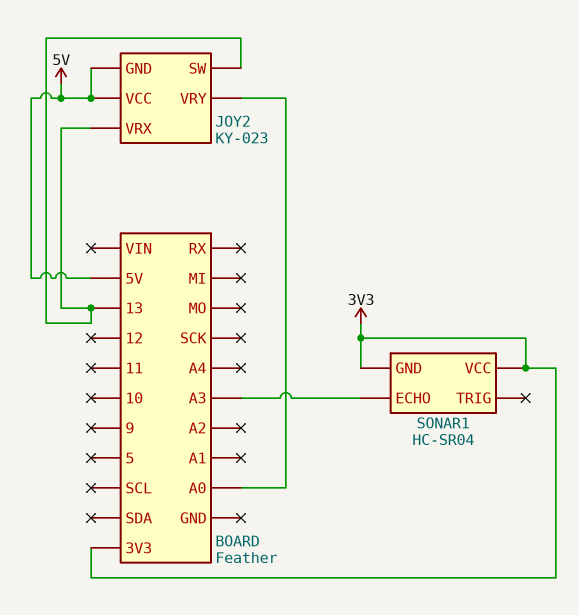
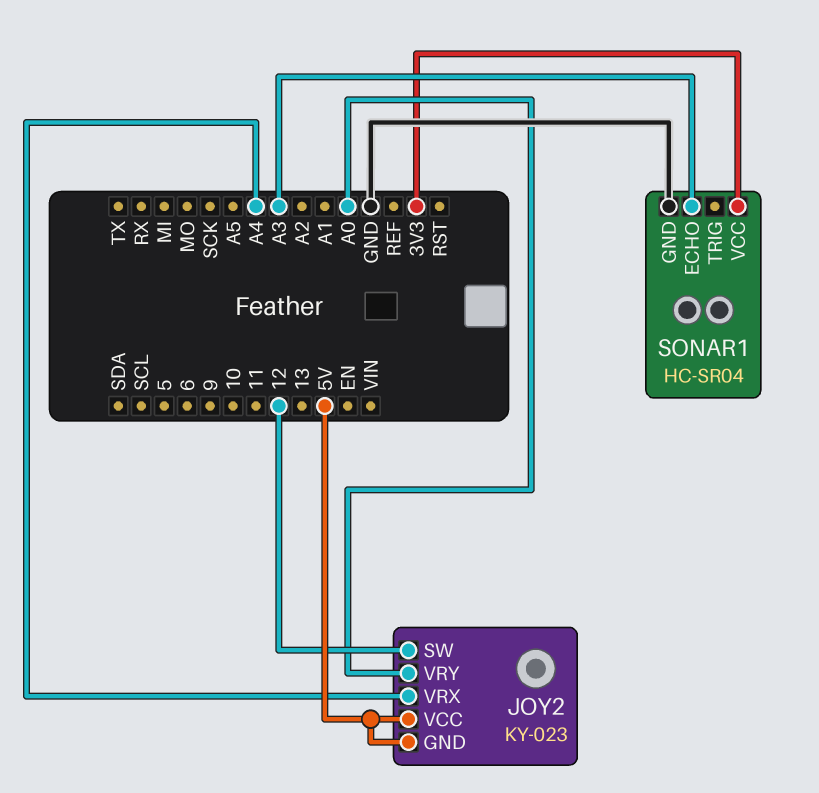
JOY2 pin SW: 13 -> 12
JOY2 pin VRX: 13 -> A4
SONAR1 pin GND: 3V3 -> GND

